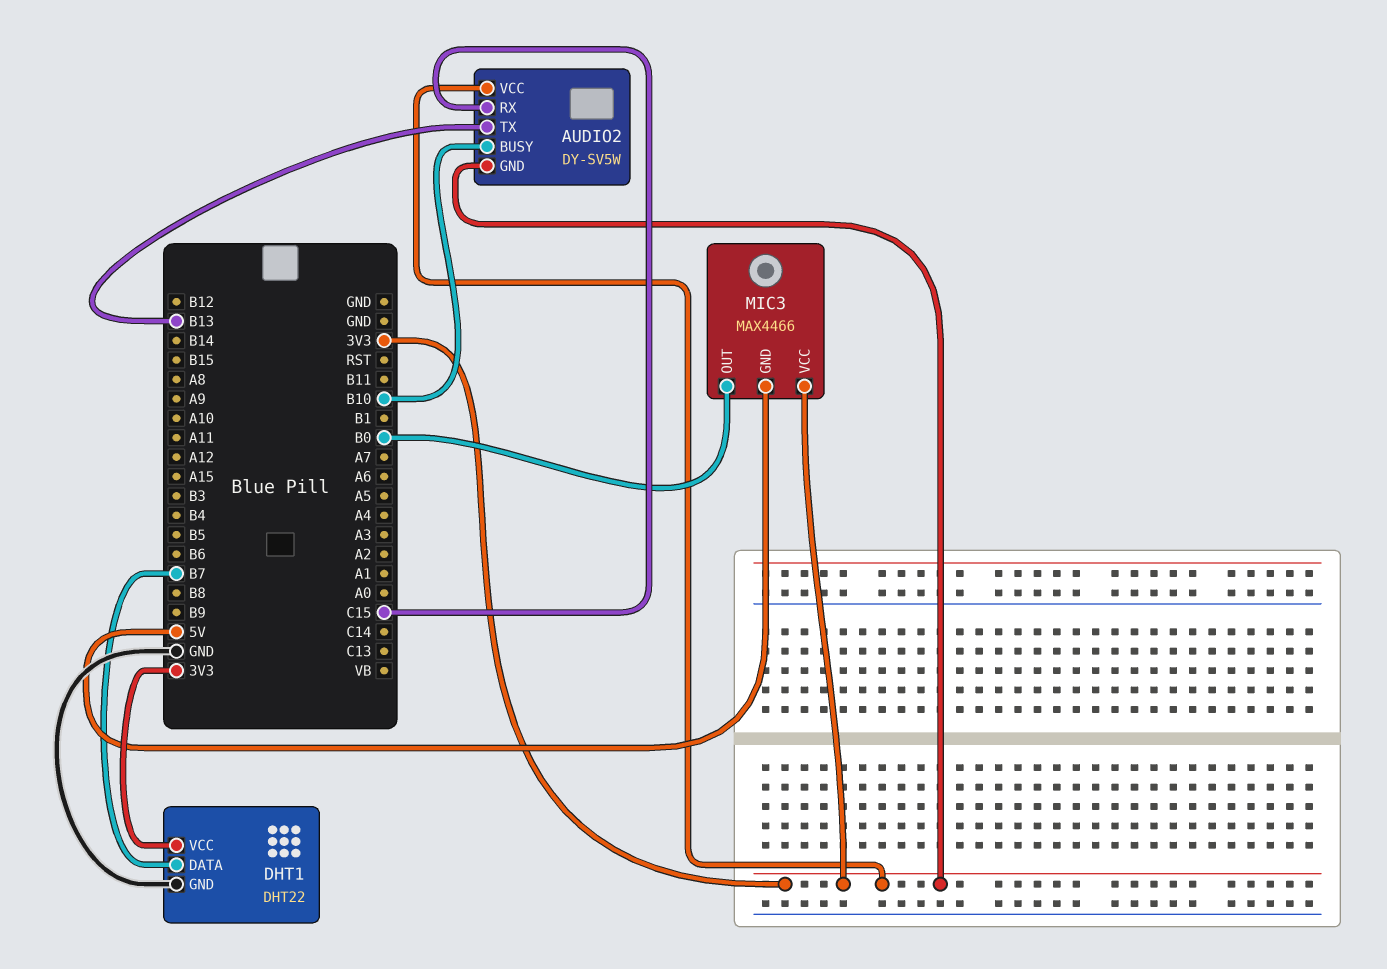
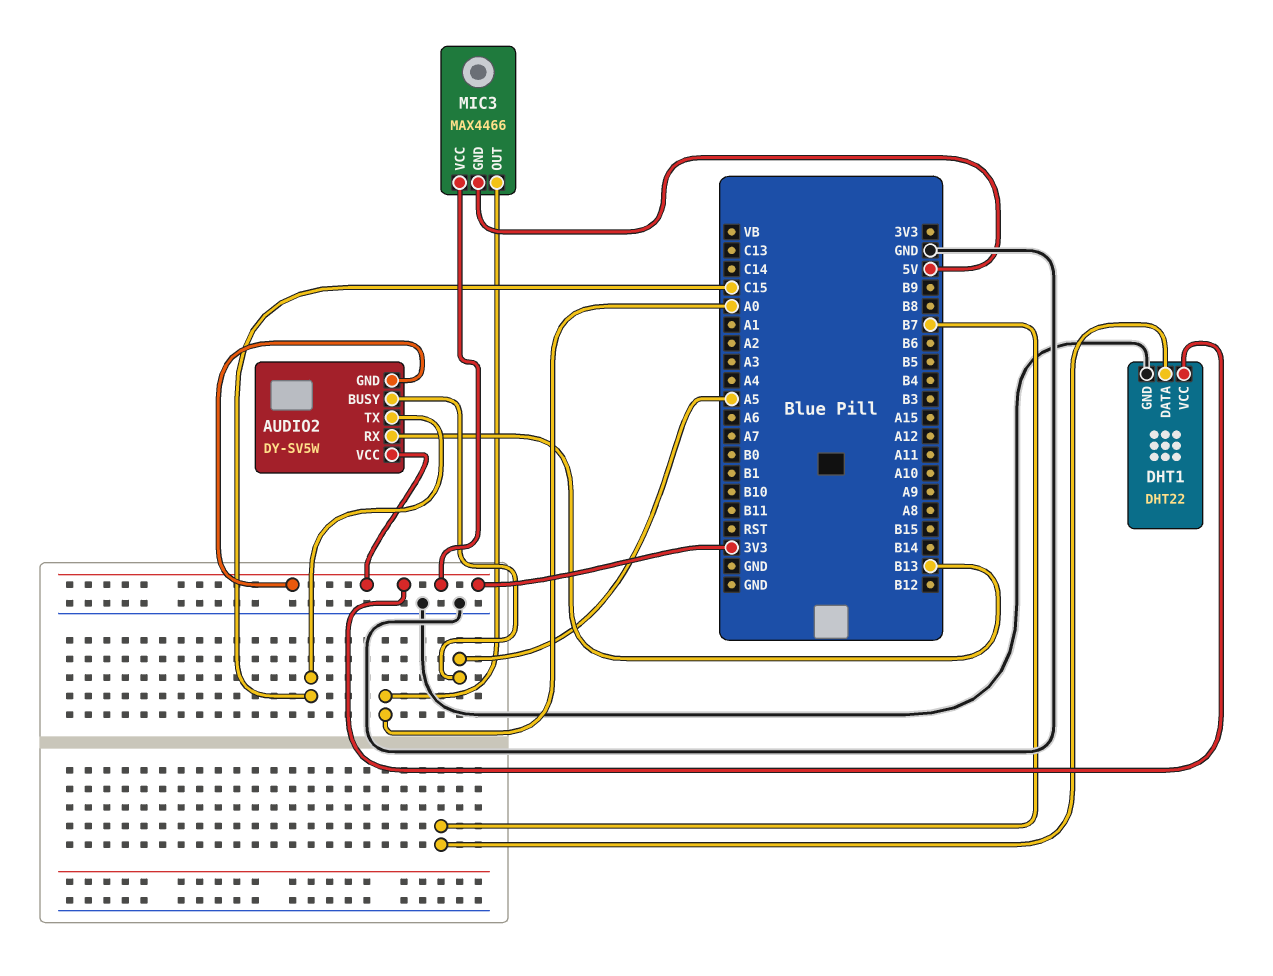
AUDIO2 pin BUSY: B10 -> A5
AUDIO2 pin RX: C15 -> B13
AUDIO2 pin TX: B13 -> C15
MIC3 pin OUT: B0 -> A0

